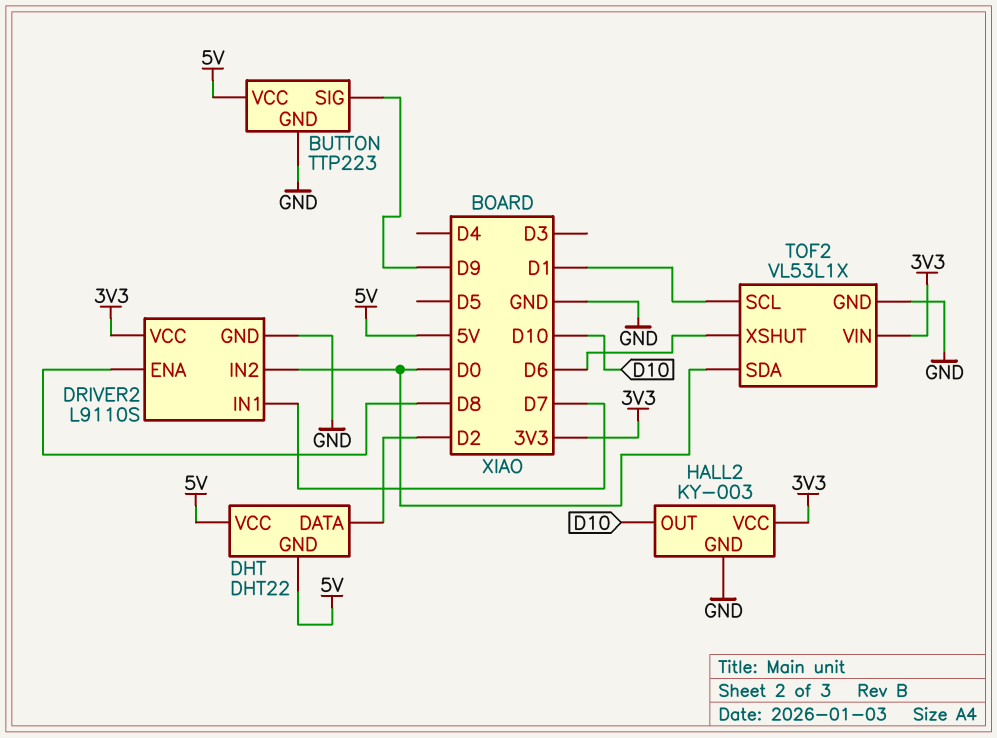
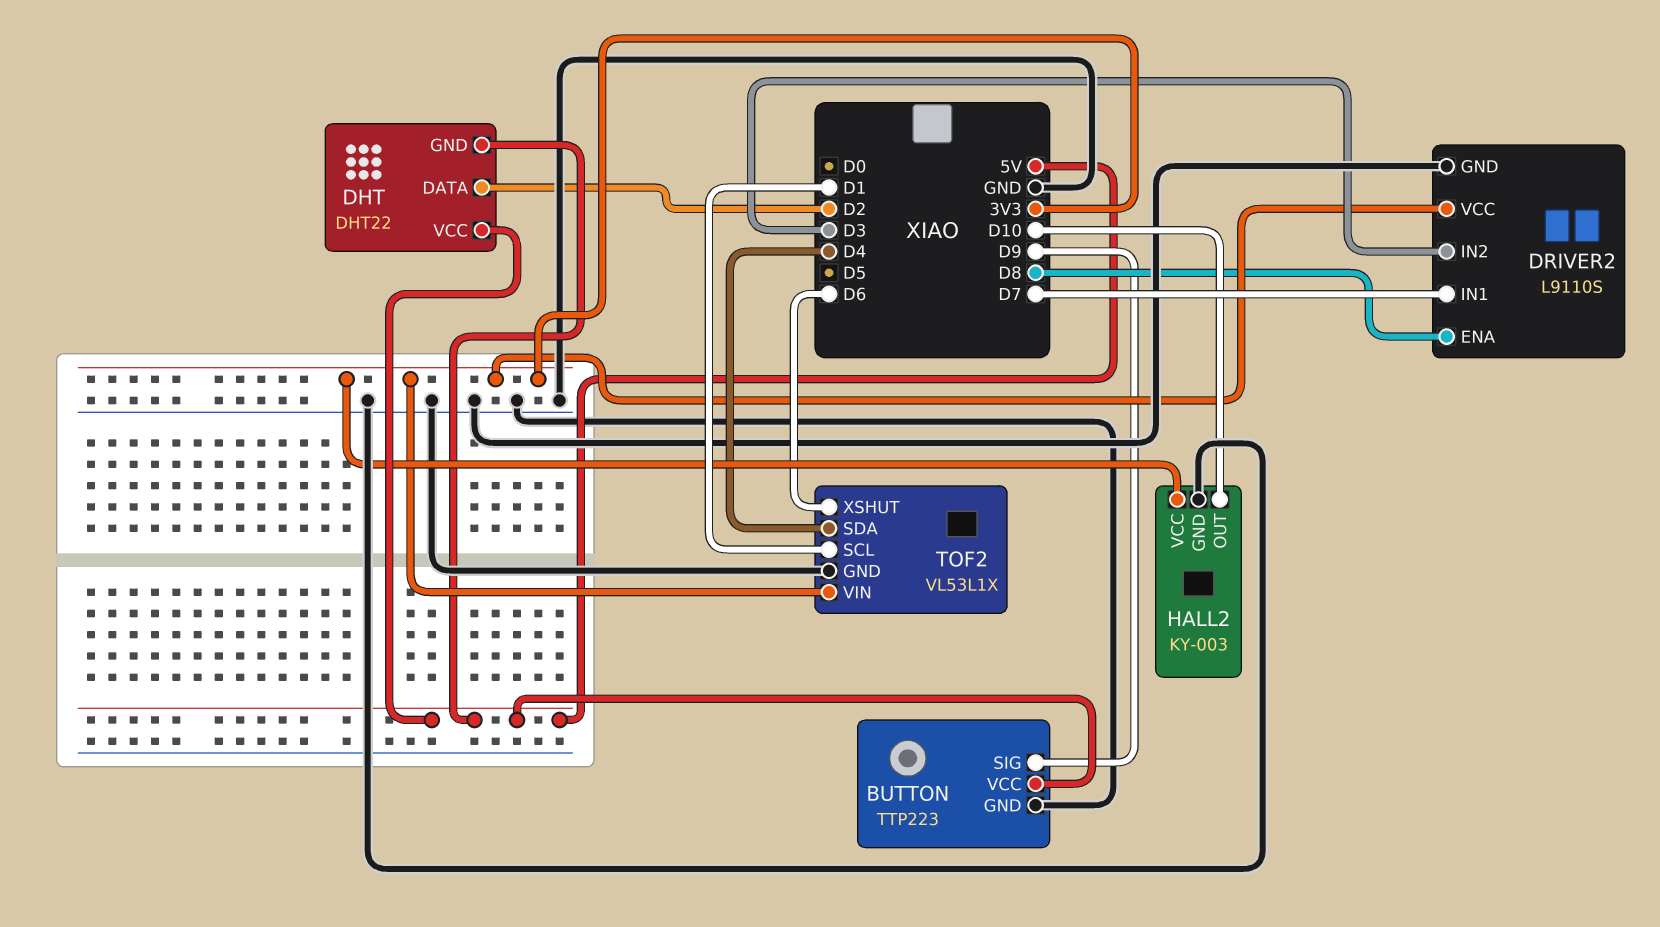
DRIVER2 pin IN2: D0 -> D3
TOF2 pin SDA: D0 -> D4

